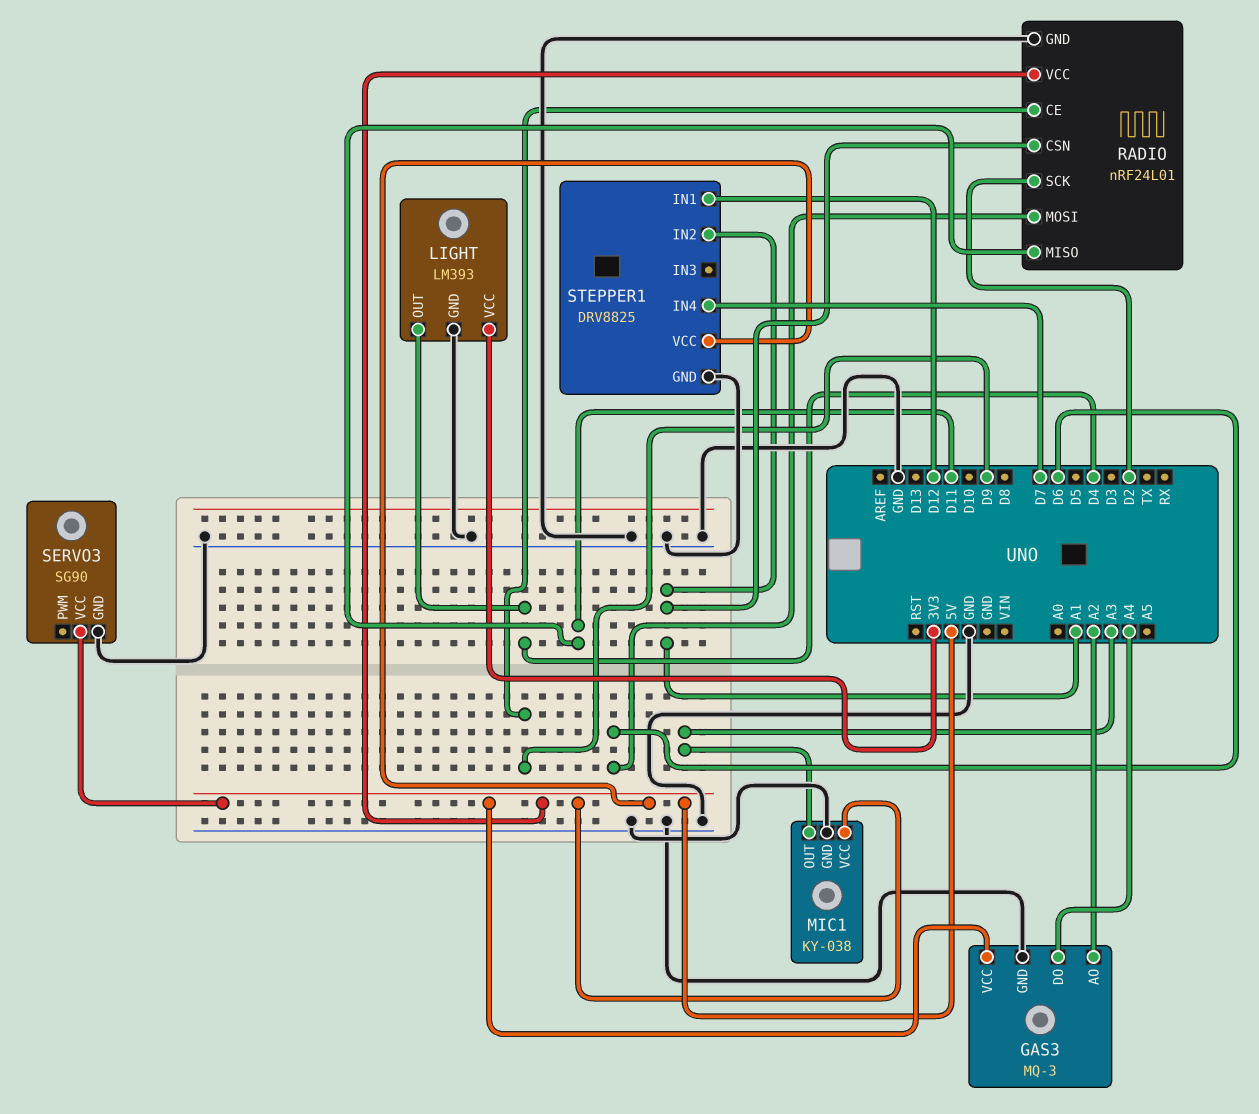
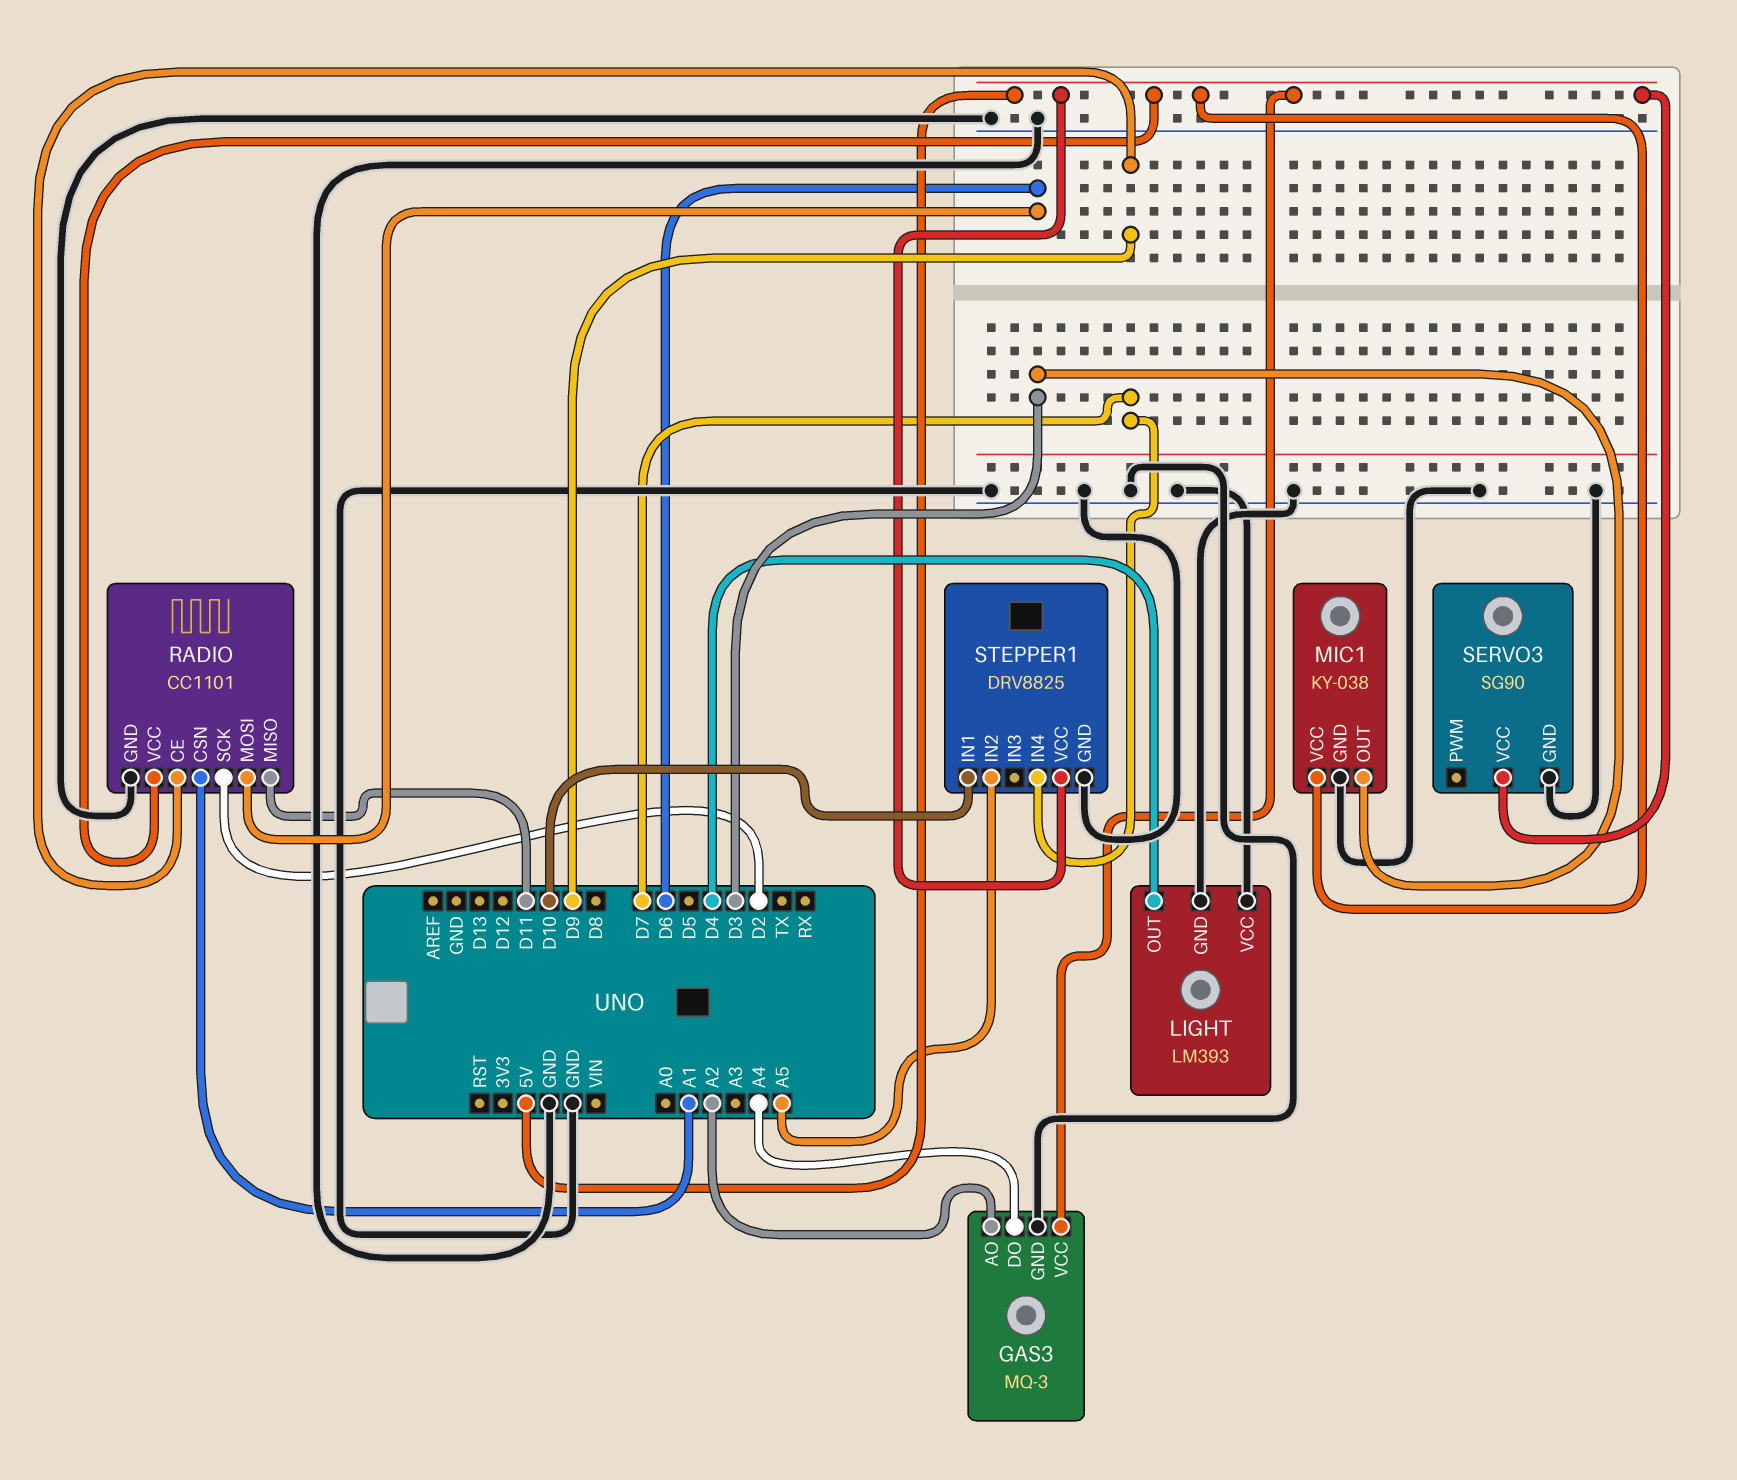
LIGHT pin VCC: 3V3 -> GND
MIC1 pin OUT: A3 -> D3
RADIO: nRF24L01 -> CC1101
STEPPER1 pin IN1: D12 -> D10
STEPPER1 pin IN2: A1 -> A5

